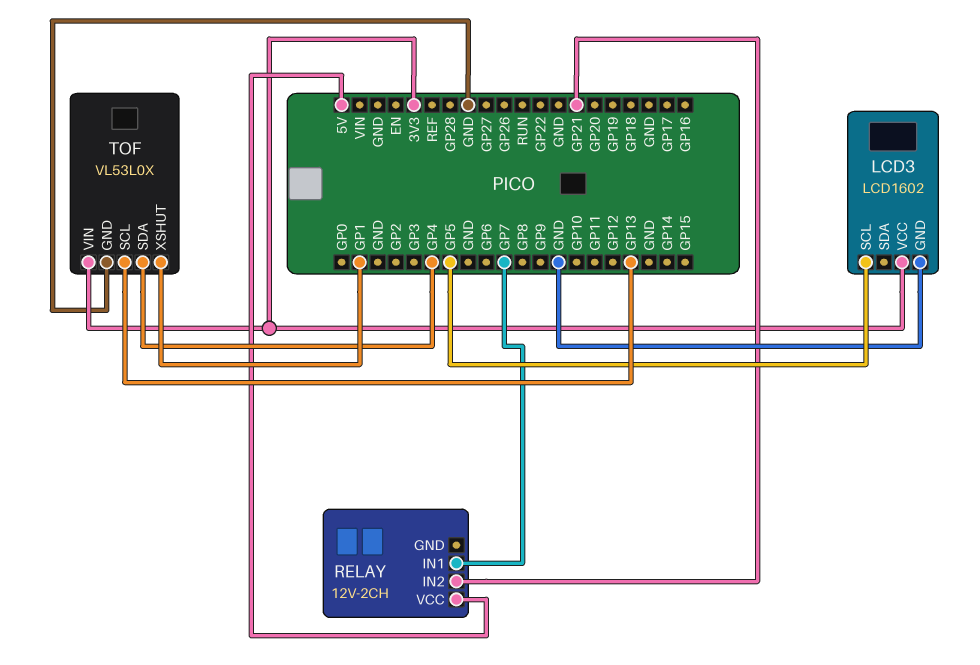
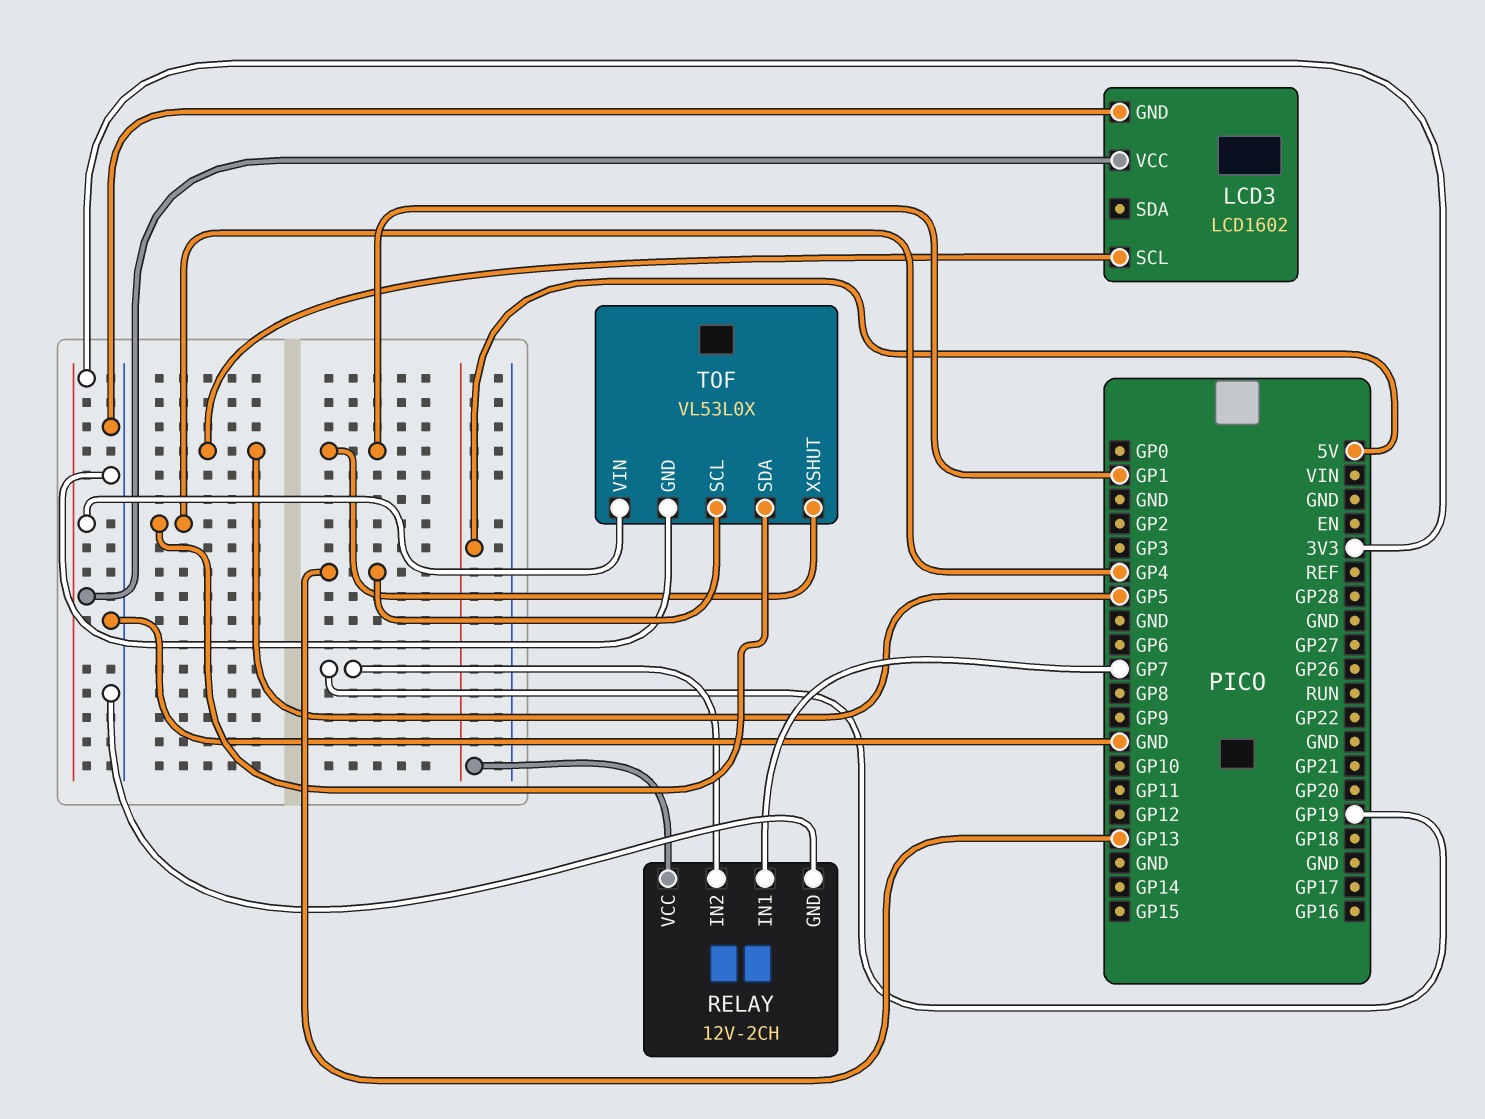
RELAY pin GND: none -> GND
RELAY pin IN2: GP21 -> GP19

